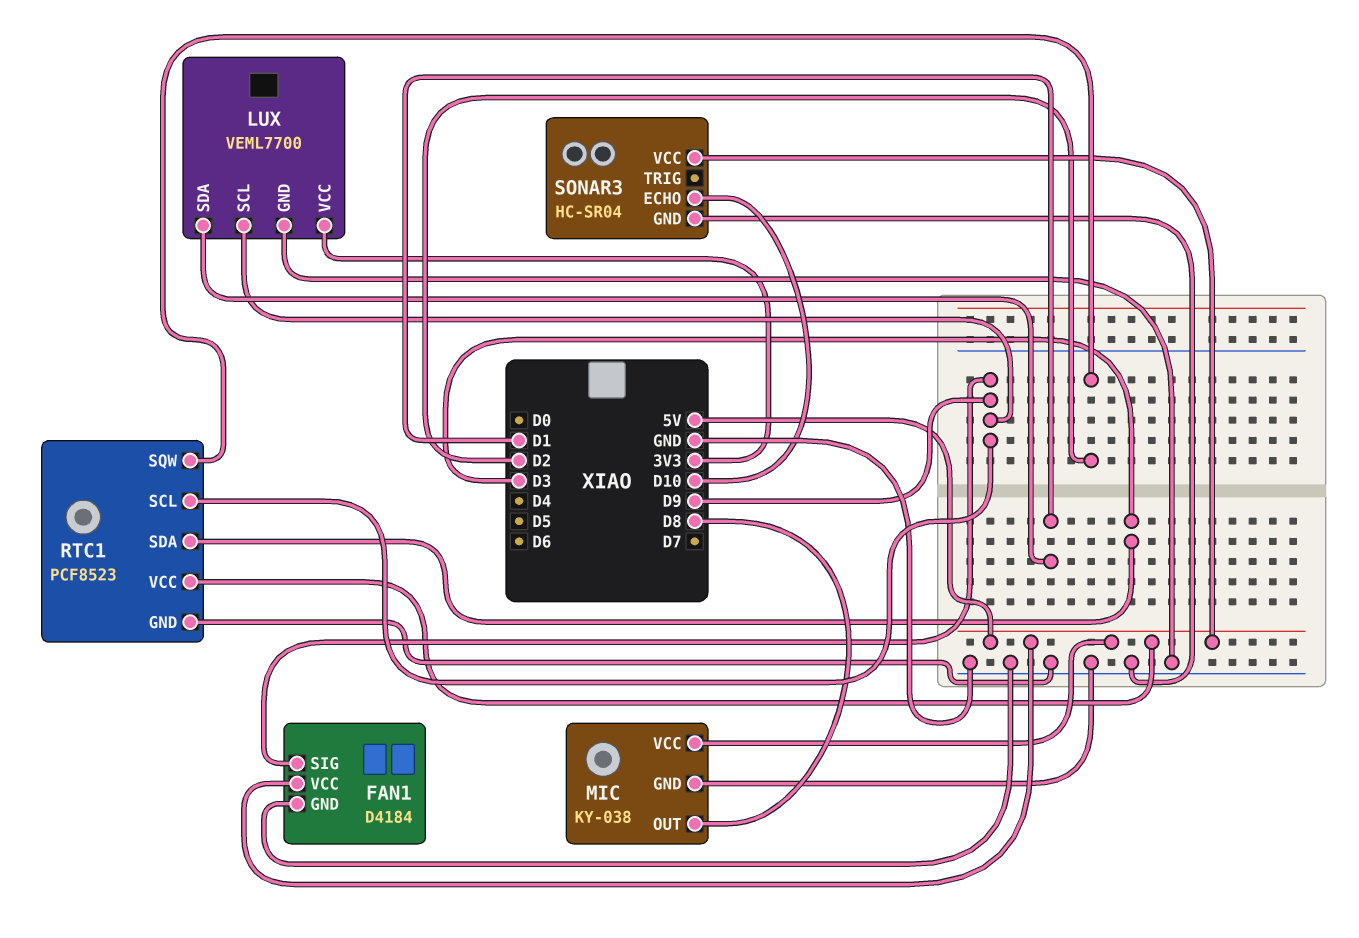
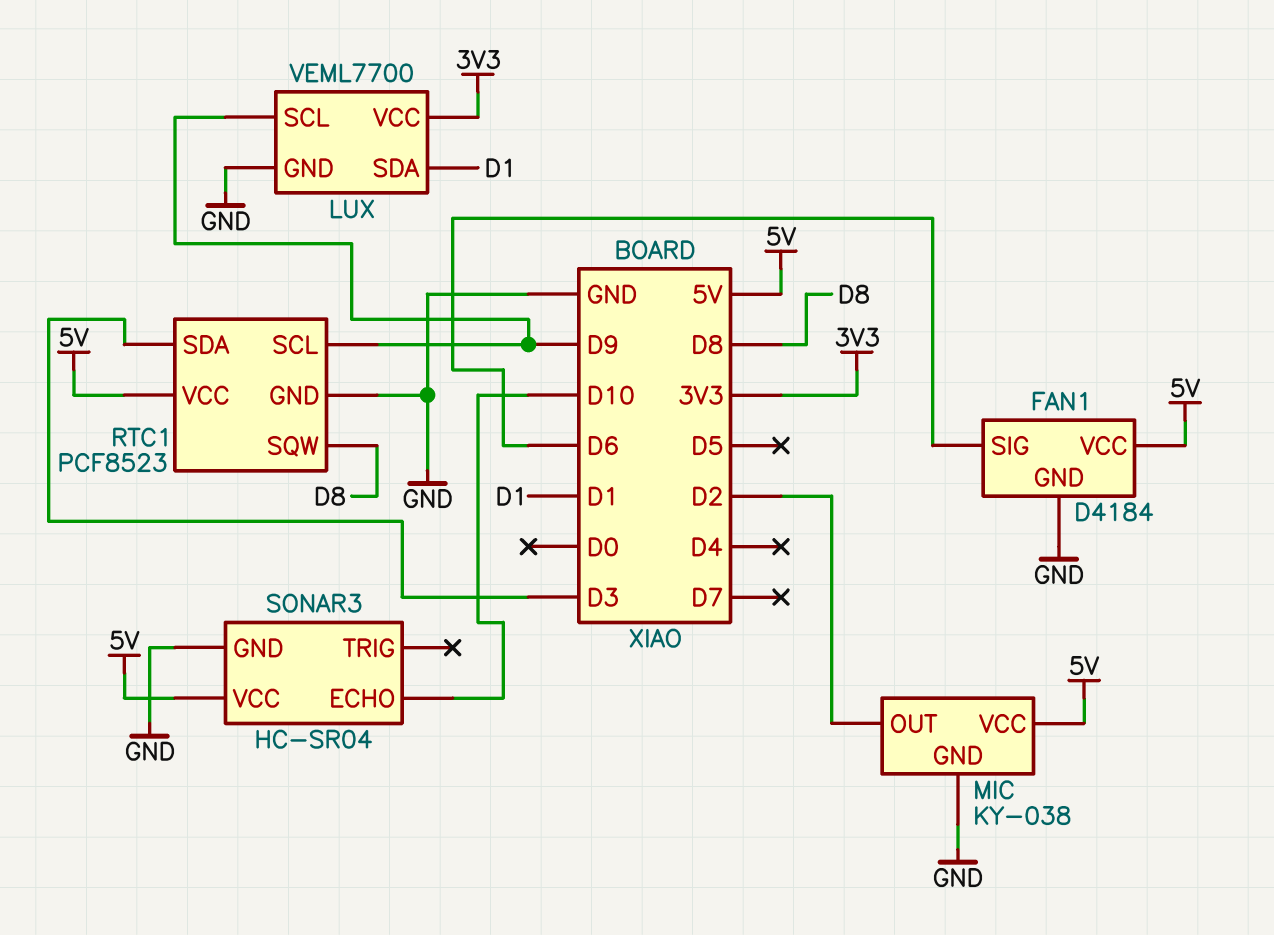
FAN1 pin SIG: D9 -> D6
MIC pin OUT: D8 -> D2
RTC1 pin SQW: D2 -> D8

